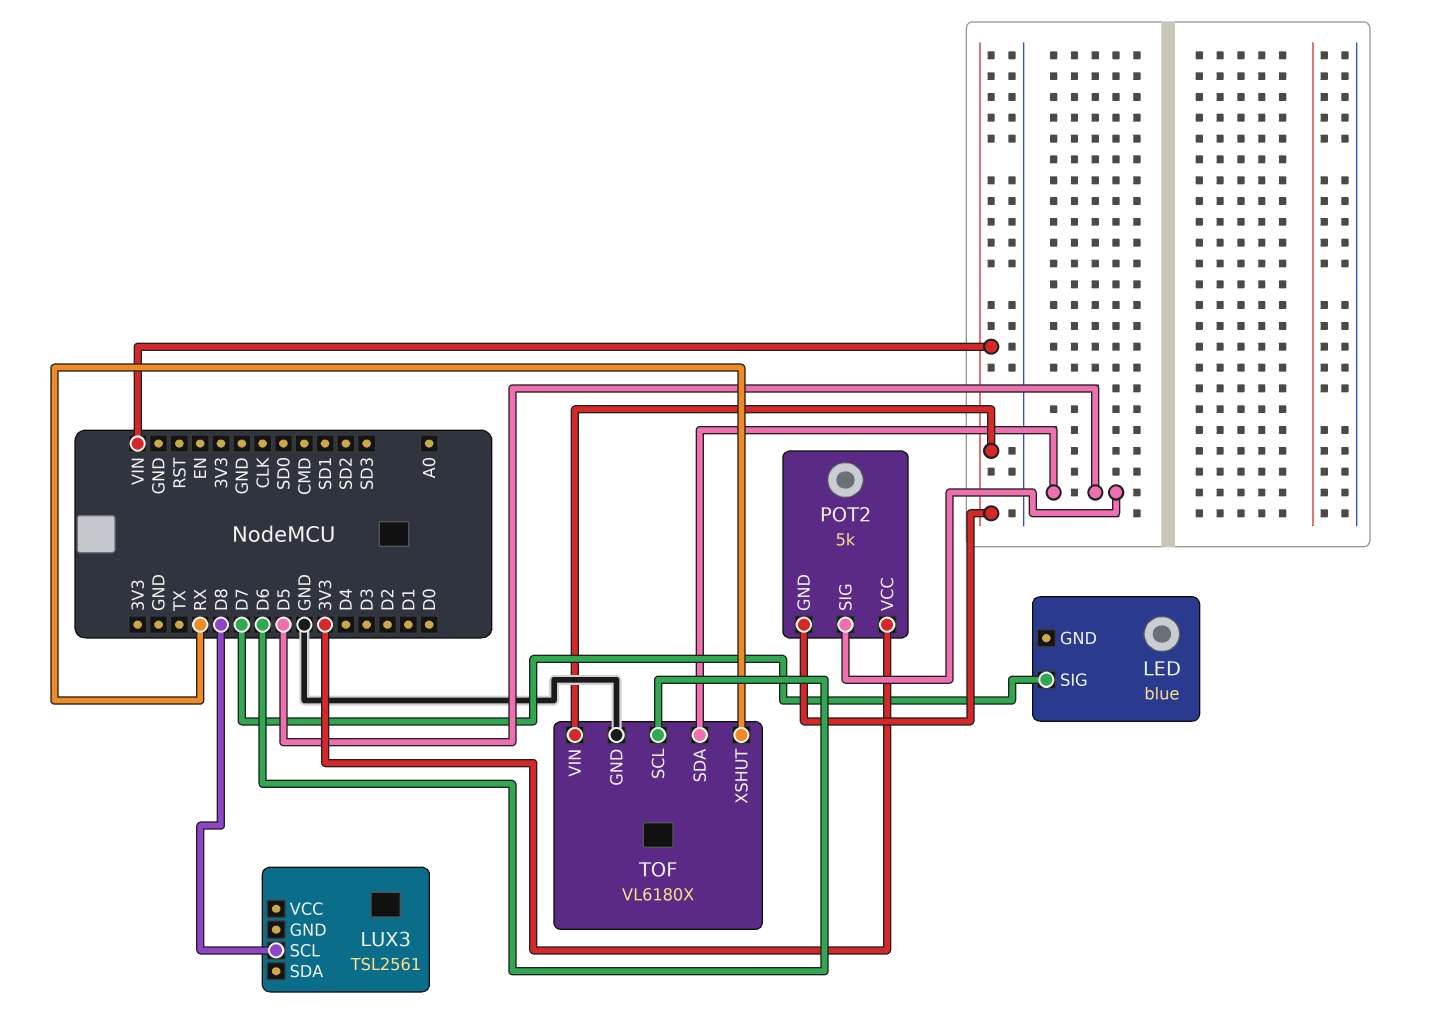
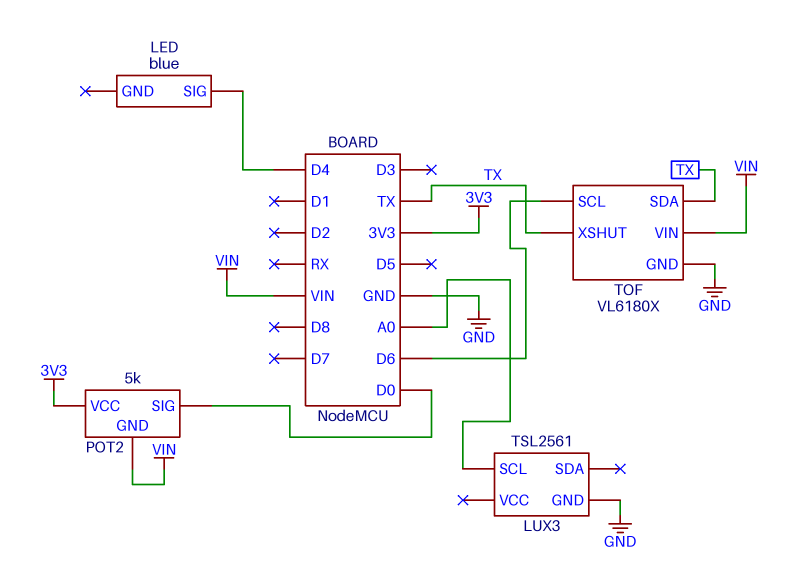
LED pin SIG: D7 -> D4
LUX3 pin GND: none -> GND
LUX3 pin SCL: D8 -> A0
POT2 pin SIG: D5 -> D0
TOF pin SDA: D5 -> TX
TOF pin XSHUT: RX -> TX

